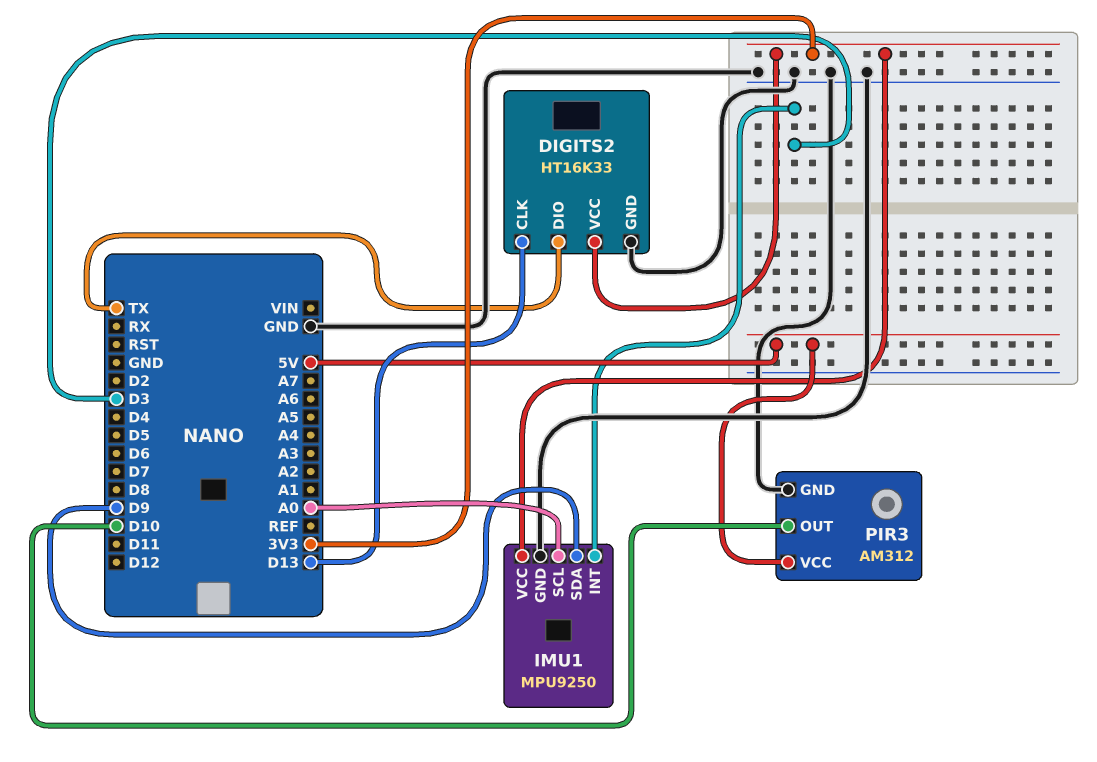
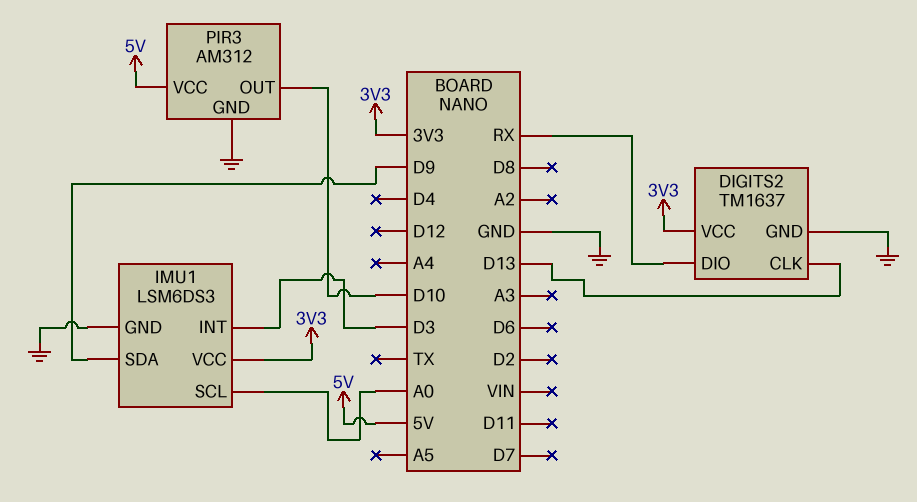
DIGITS2: HT16K33 -> TM1637
DIGITS2 pin DIO: TX -> RX
IMU1: MPU9250 -> LSM6DS3

